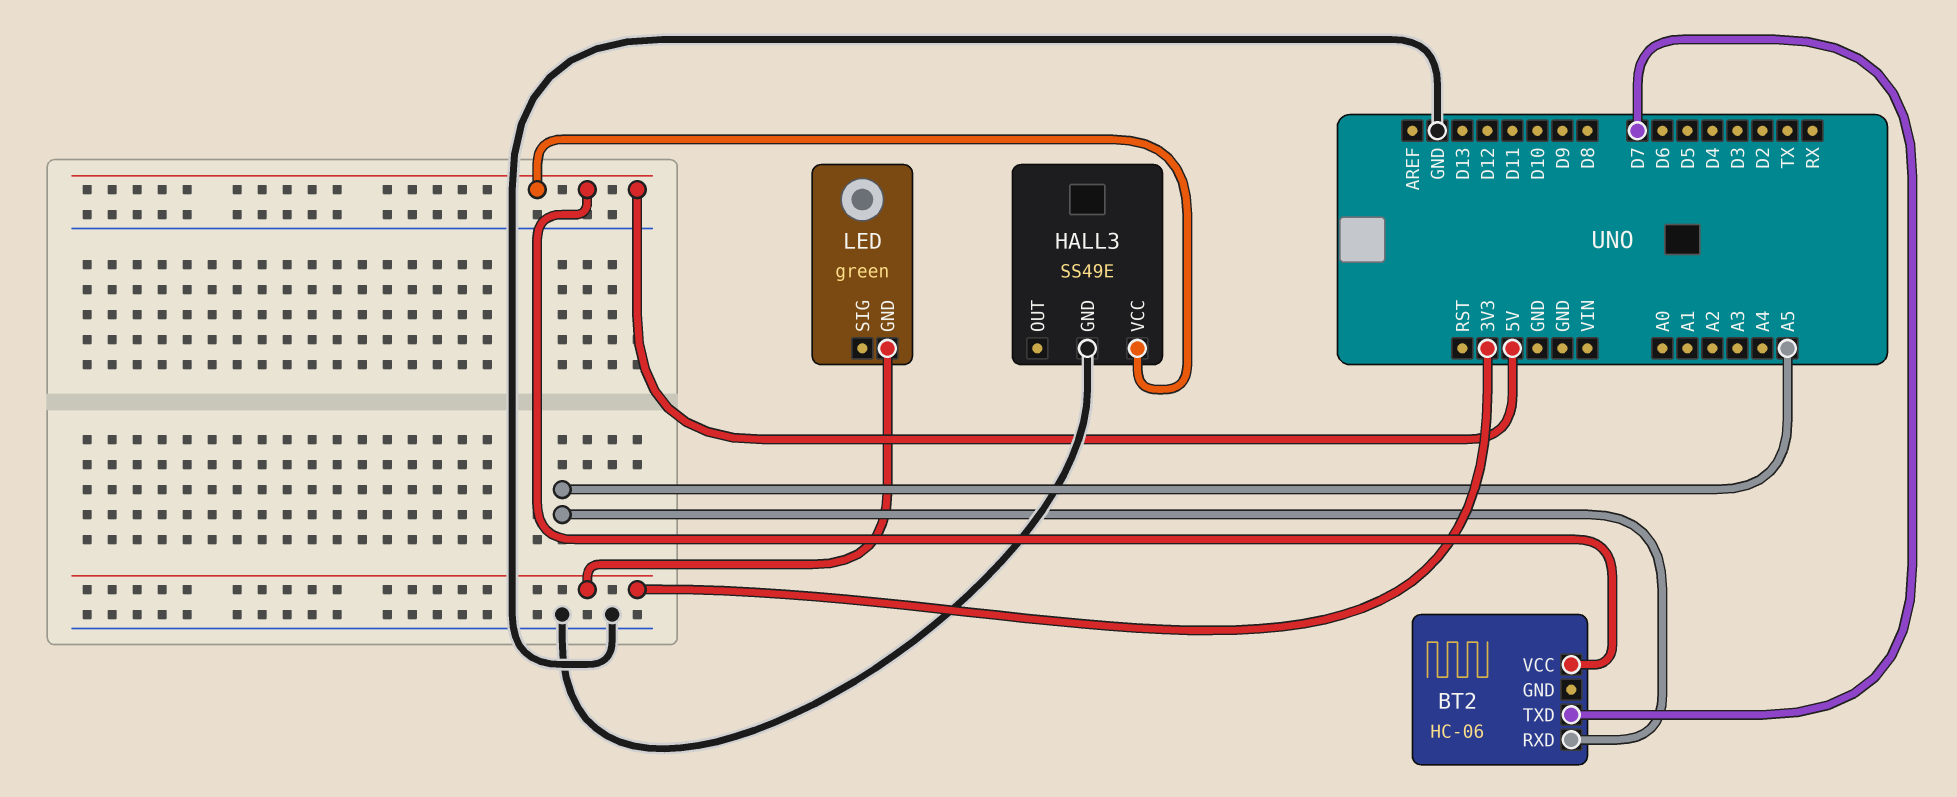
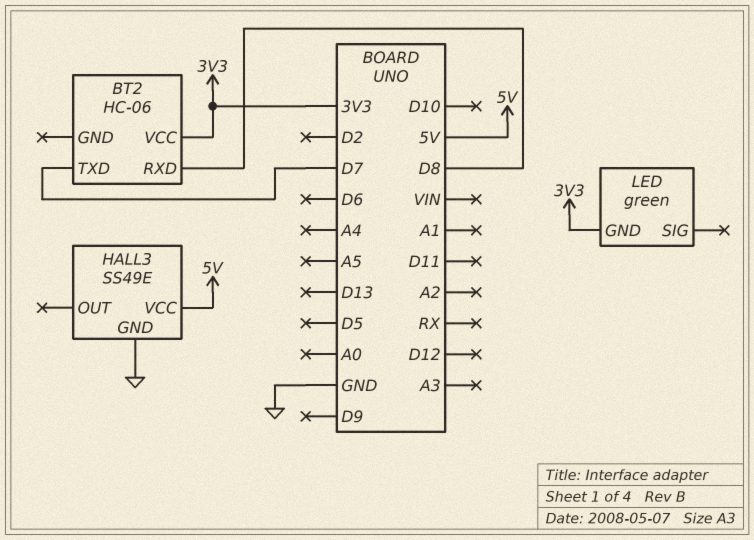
BT2 pin RXD: A5 -> D8
BT2 pin VCC: 5V -> 3V3

